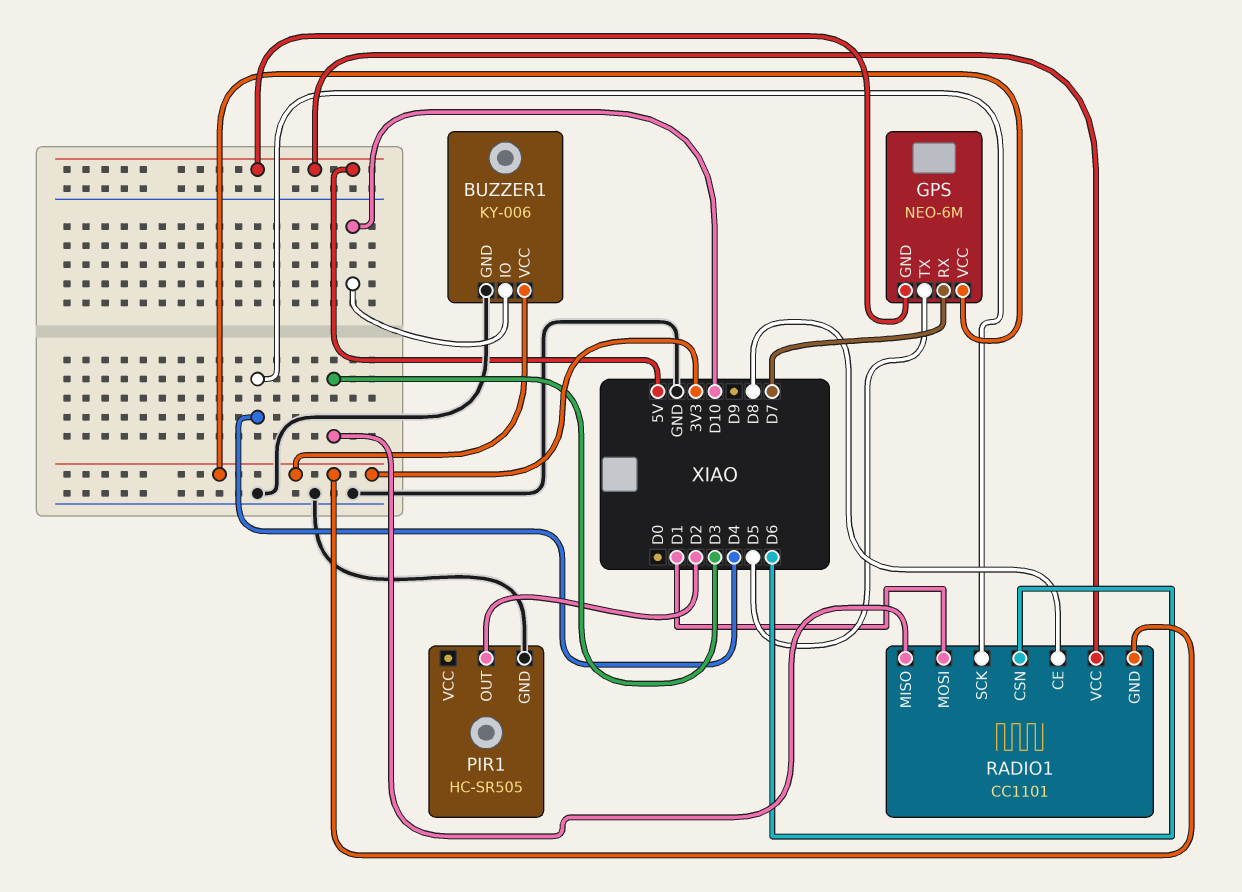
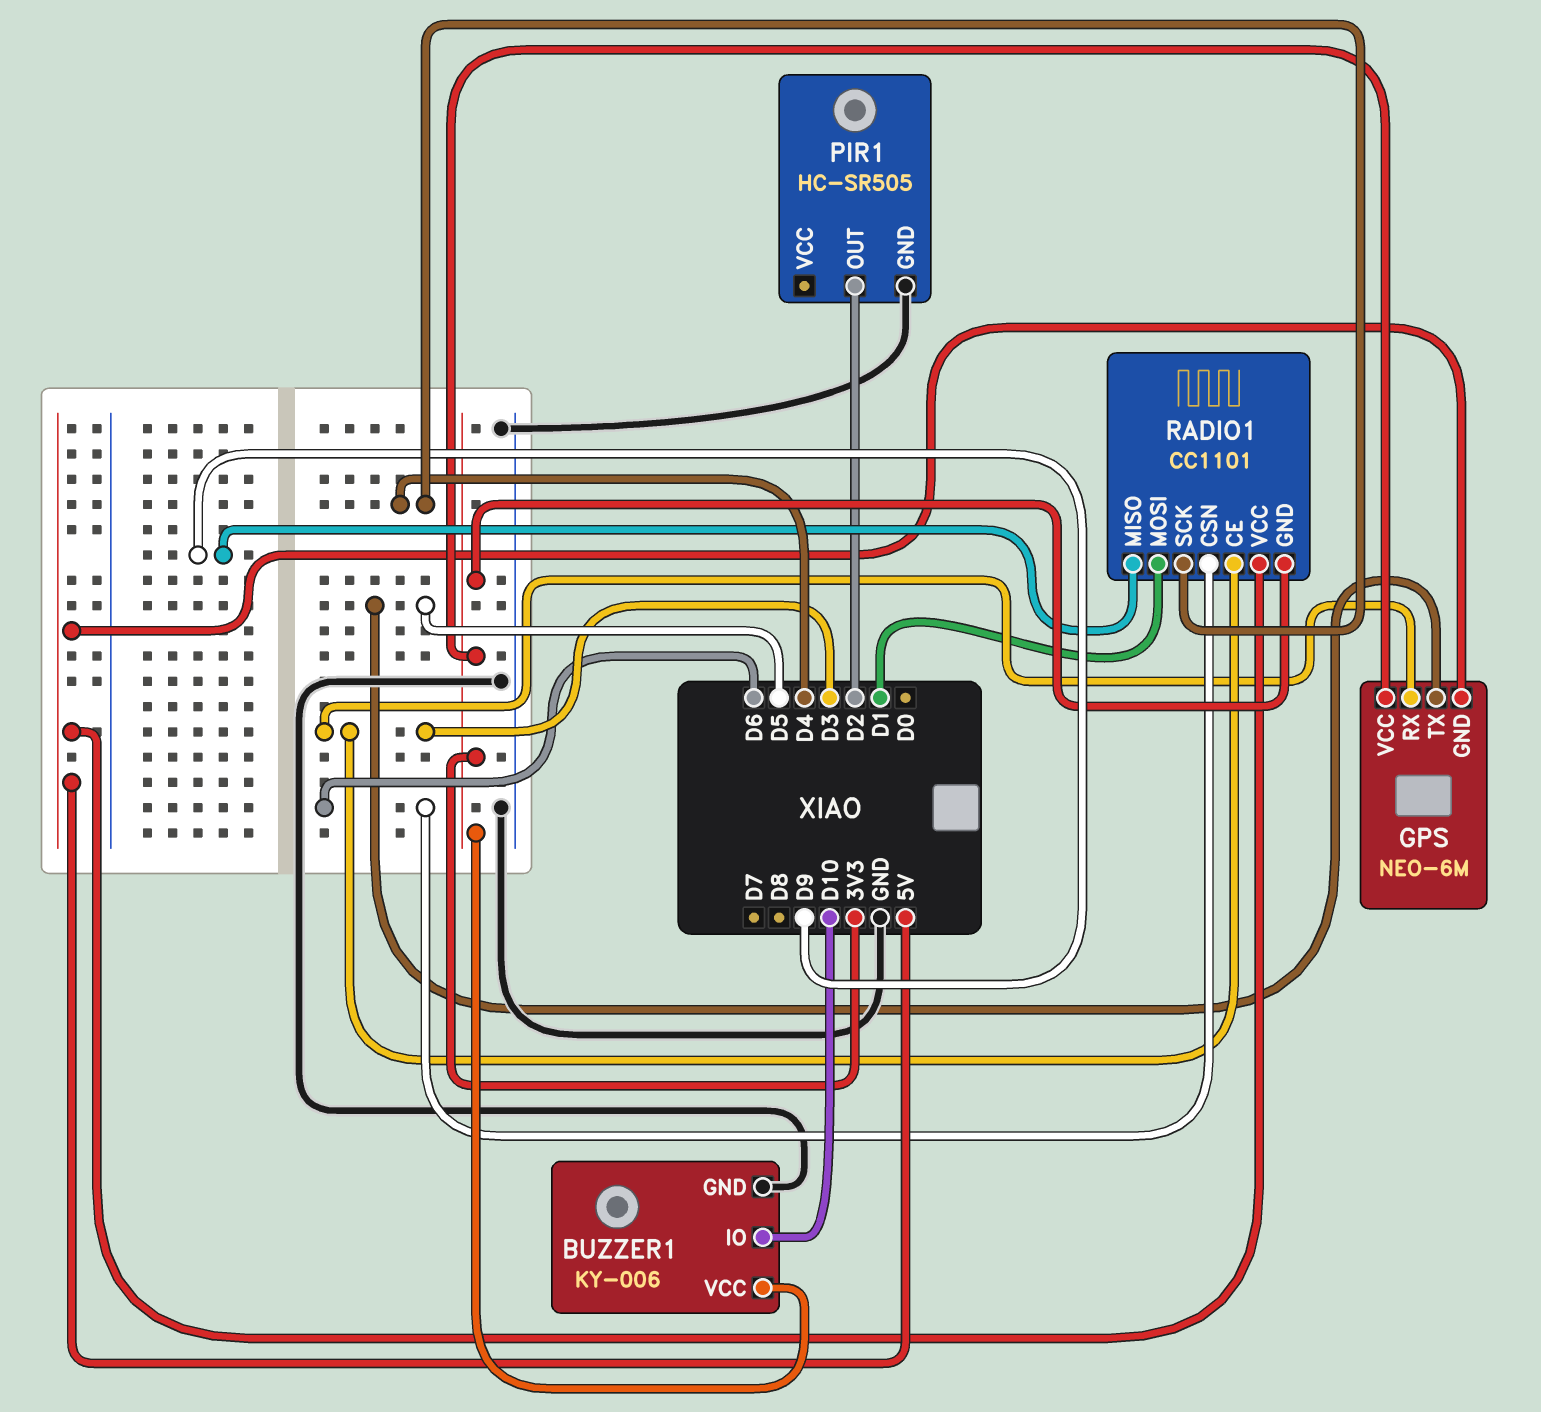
GPS pin RX: D7 -> D3
RADIO1 pin CE: D8 -> D3
RADIO1 pin MISO: D3 -> D9

